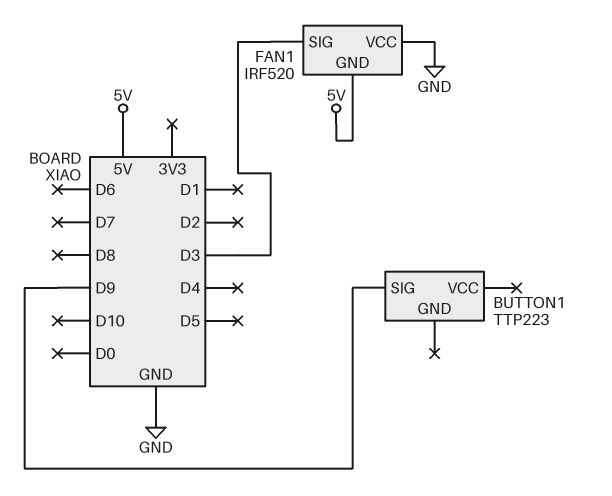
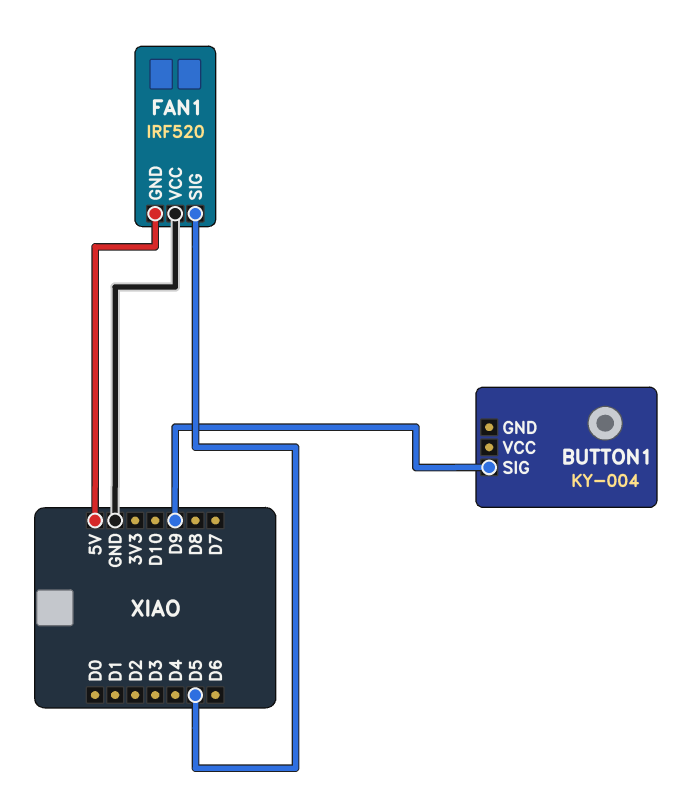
BUTTON1: TTP223 -> KY-004
FAN1 pin SIG: D3 -> D5

